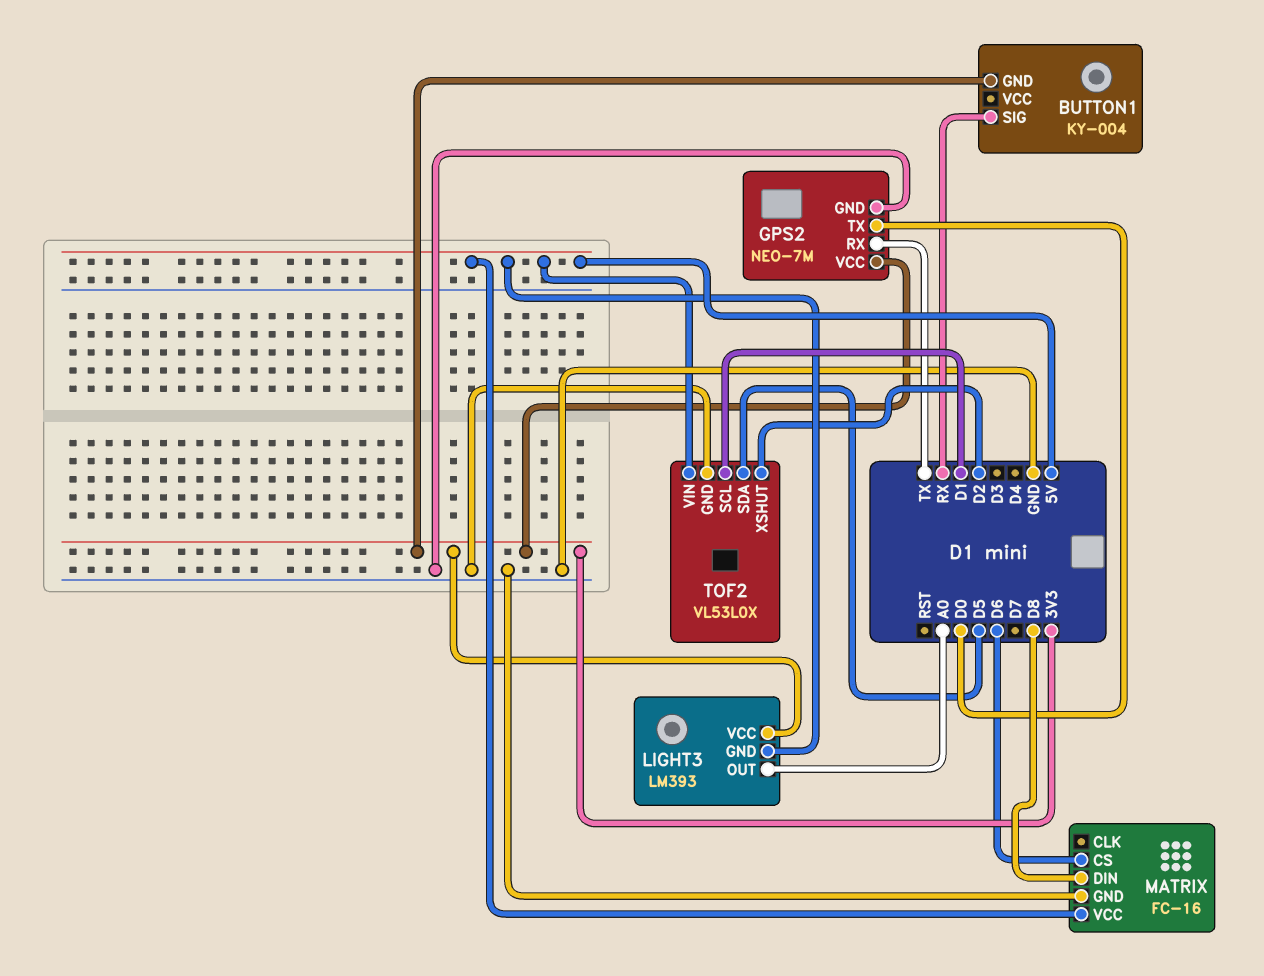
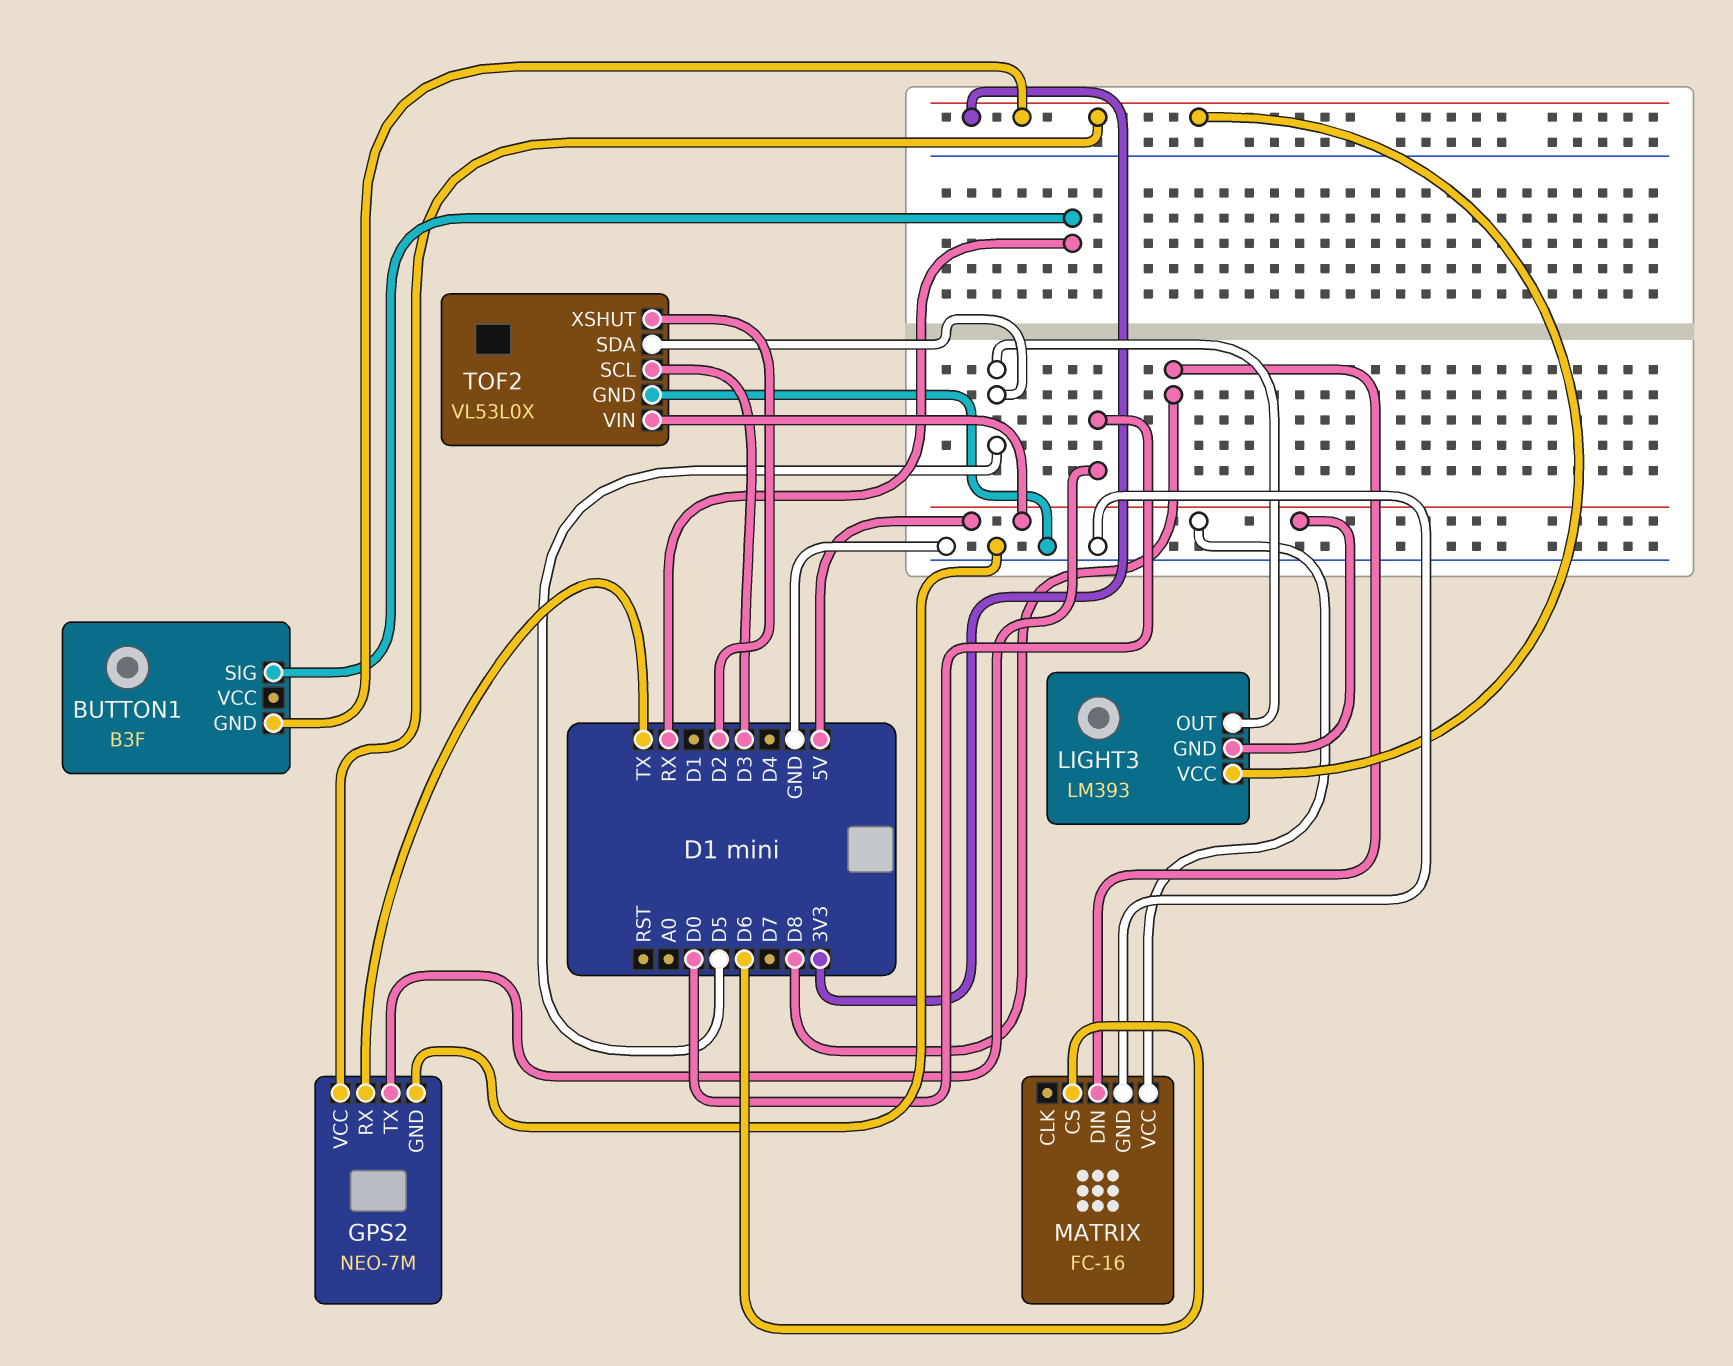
BUTTON1: KY-004 -> B3F
LIGHT3 pin OUT: A0 -> D5
TOF2 pin SCL: D1 -> D3

